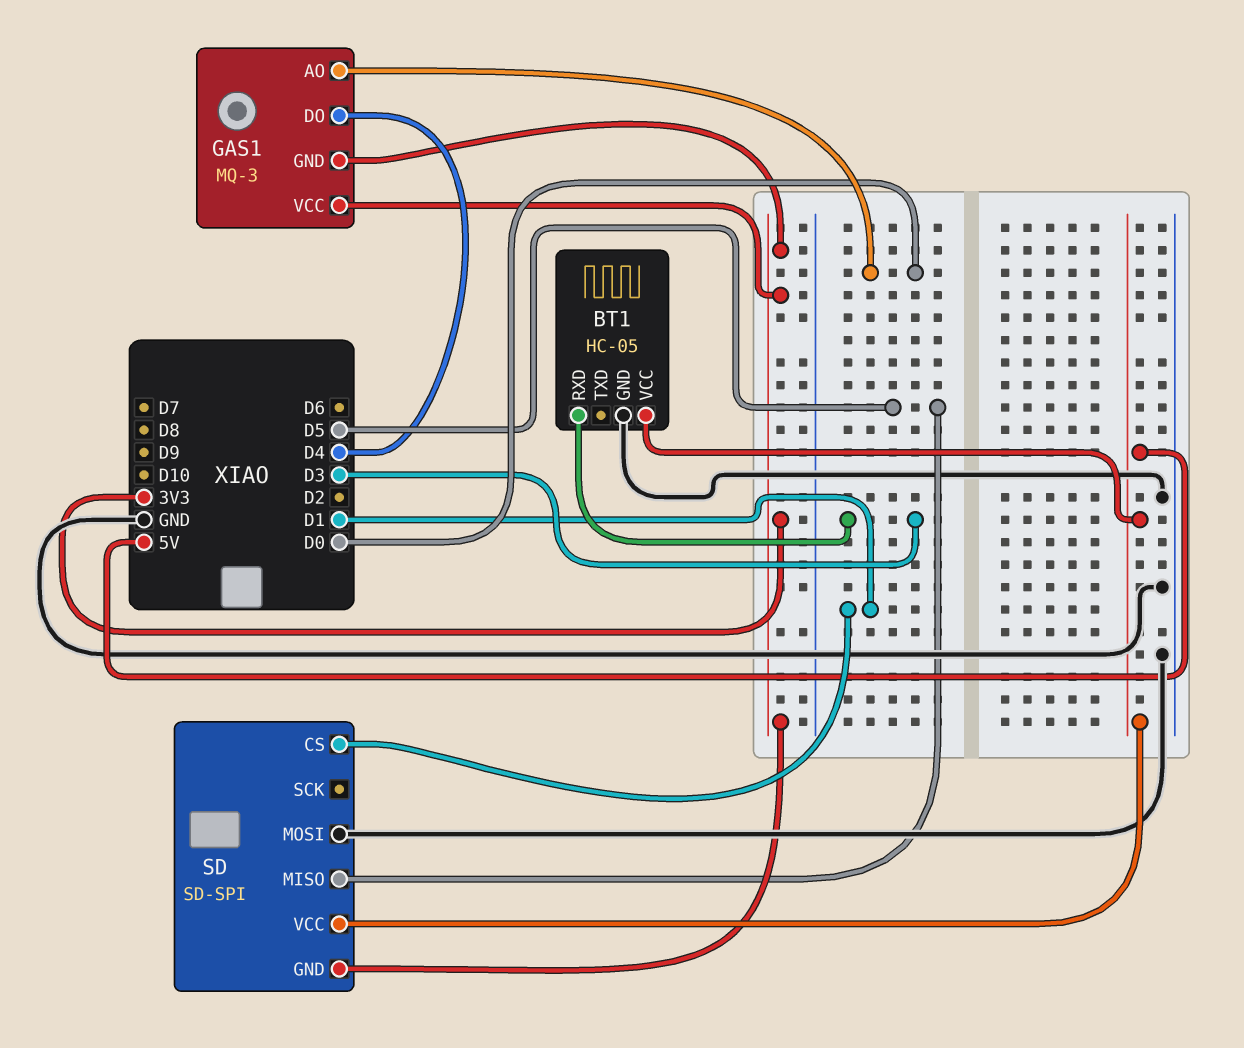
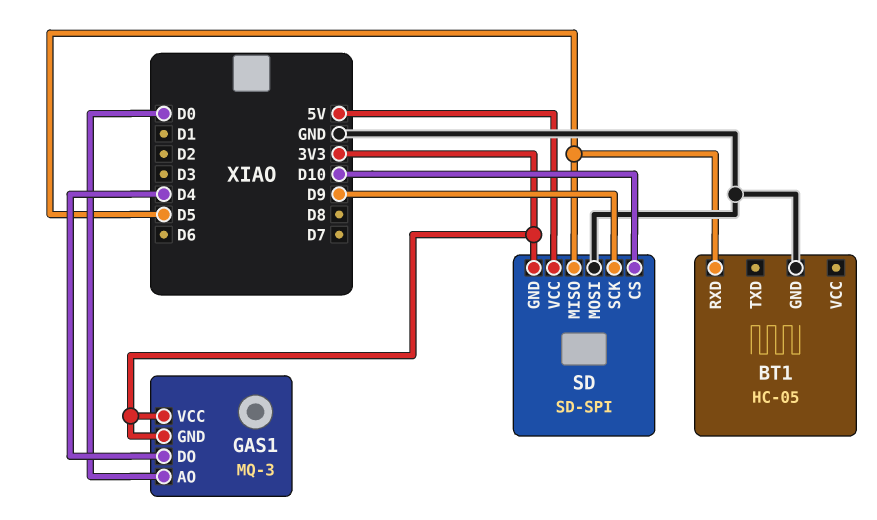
BT1 pin RXD: D3 -> D5
BT1 pin VCC: 5V -> none
SD pin CS: D1 -> D10
SD pin SCK: none -> D9

